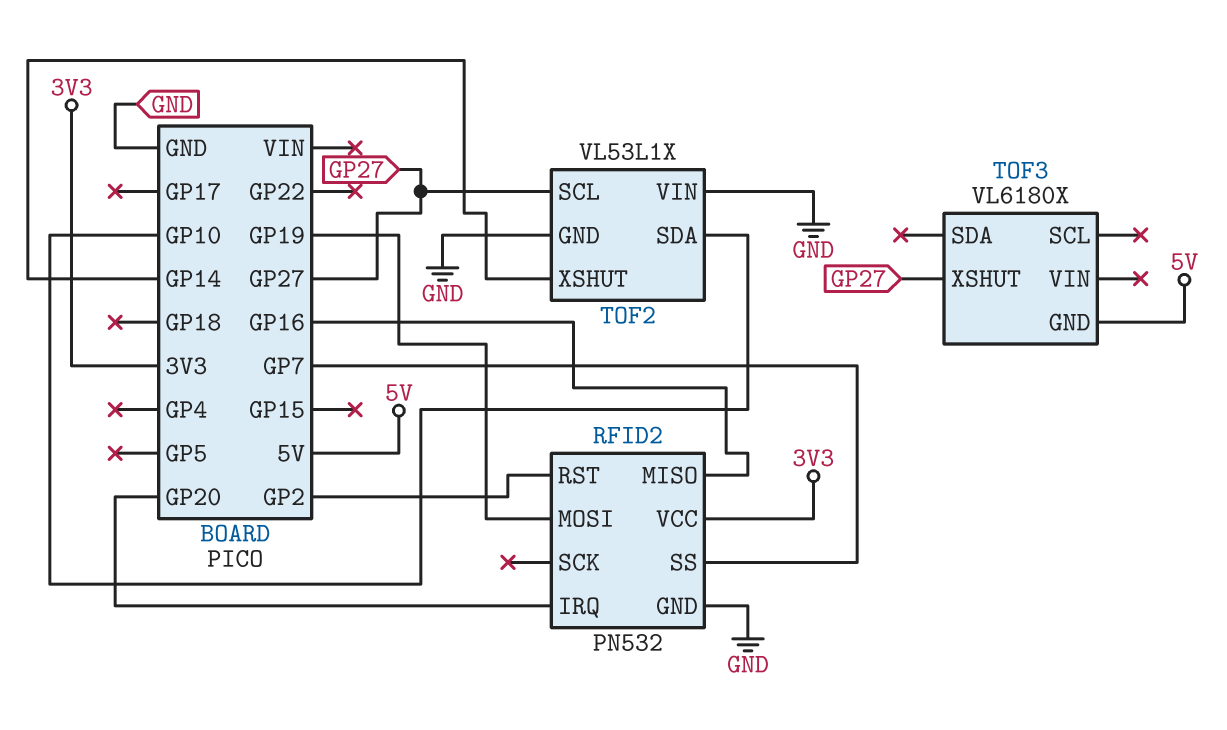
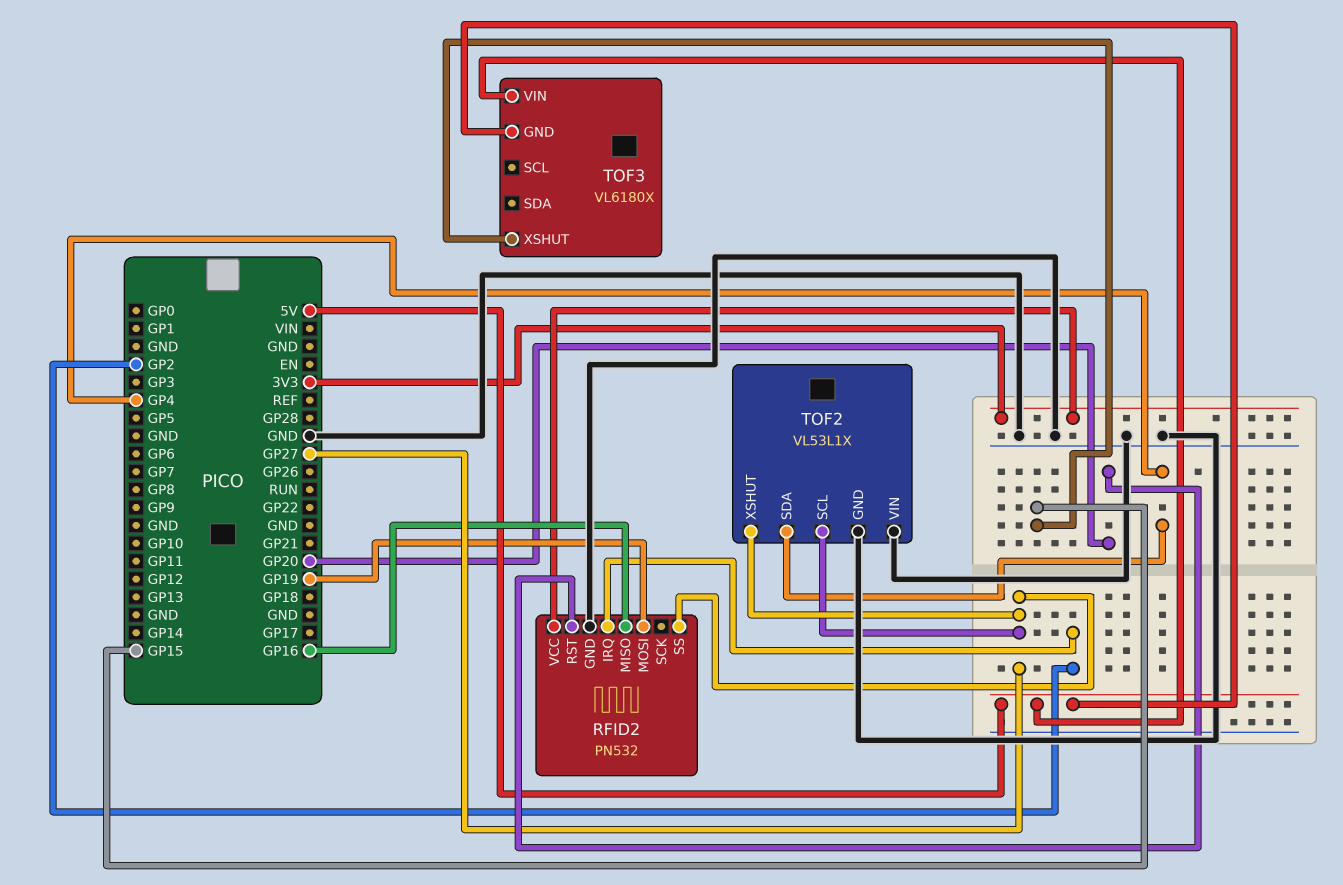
RFID2 pin IRQ: GP20 -> GP2
RFID2 pin RST: GP2 -> GP20
RFID2 pin SS: GP7 -> GP27
TOF2 pin SDA: GP10 -> GP4
TOF2 pin XSHUT: GP14 -> GP27
TOF3 pin VIN: none -> 5V
TOF3 pin XSHUT: GP27 -> GP15

